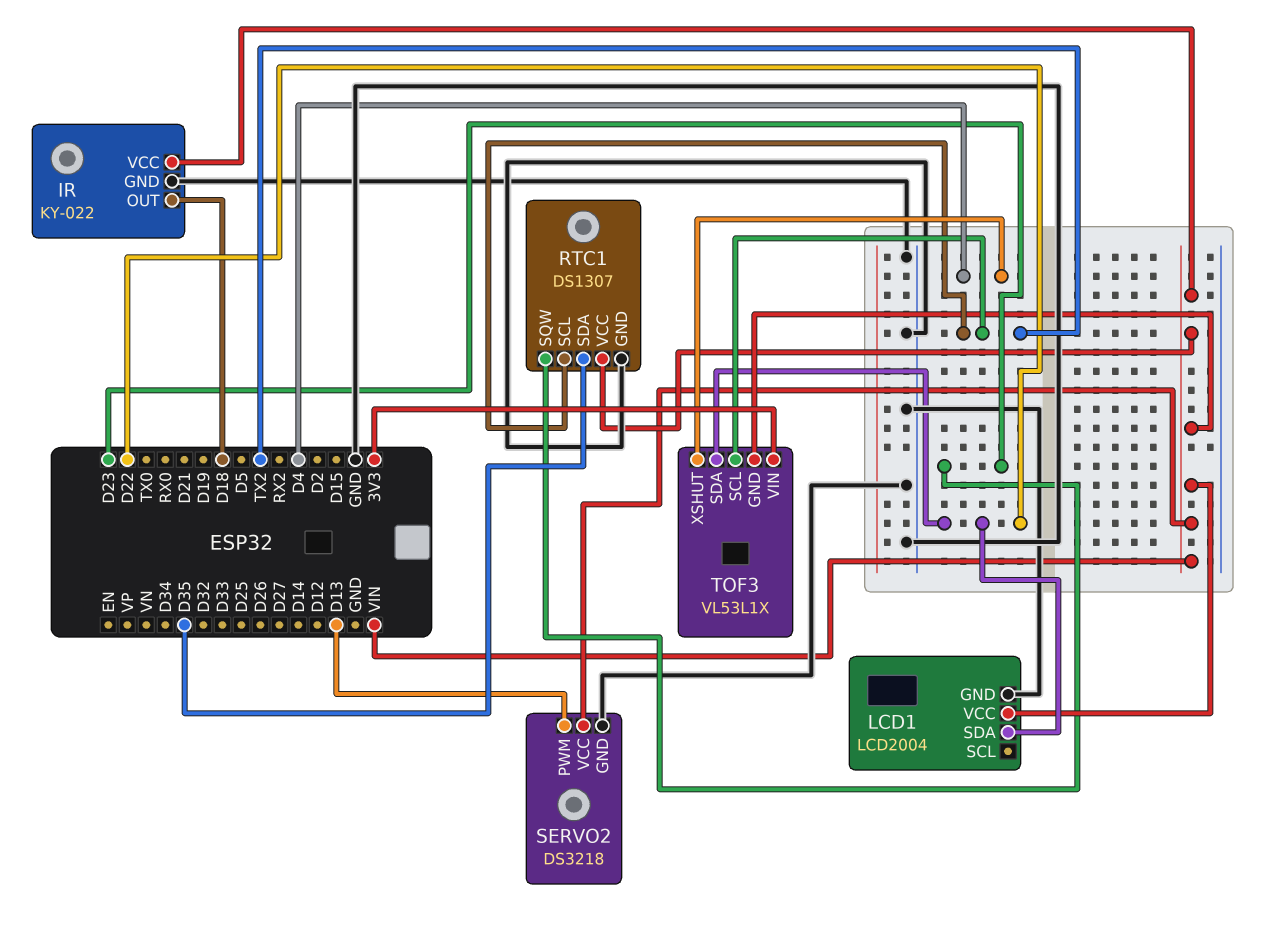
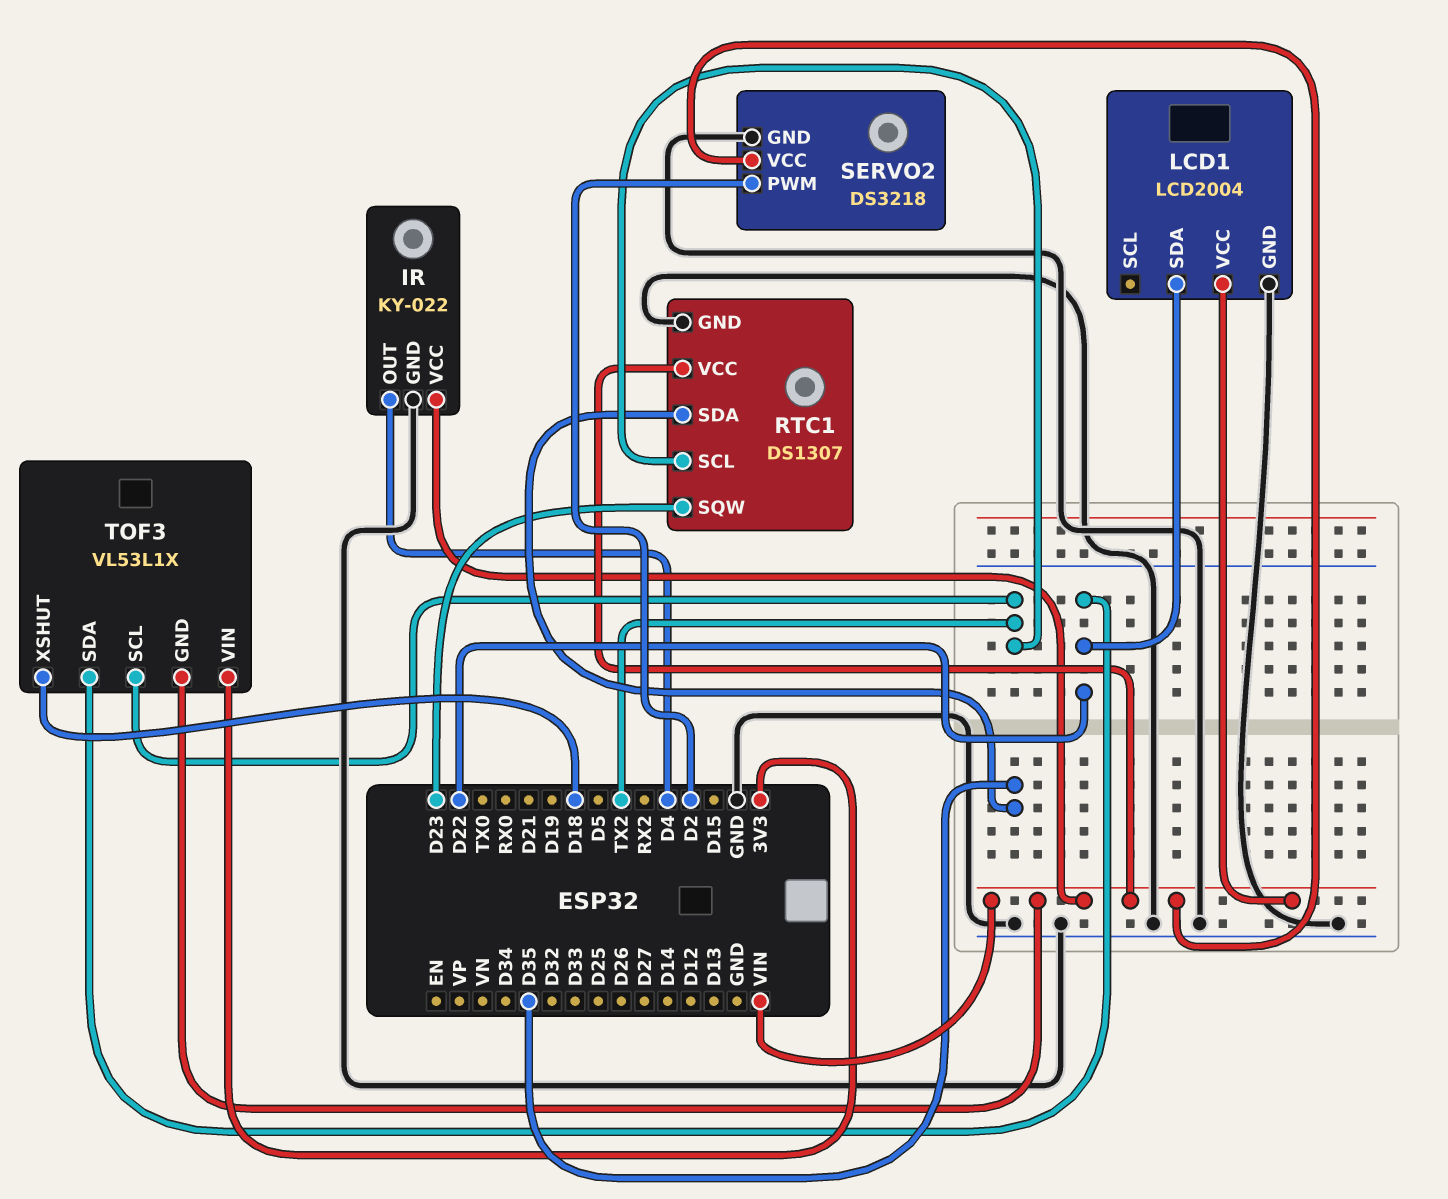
IR pin OUT: D18 -> D4
SERVO2 pin PWM: D13 -> D2
TOF3 pin XSHUT: D4 -> D18

